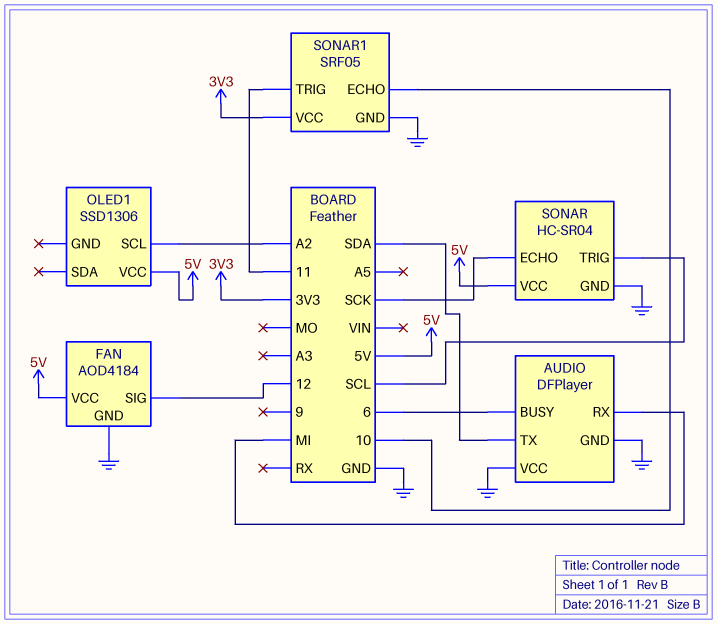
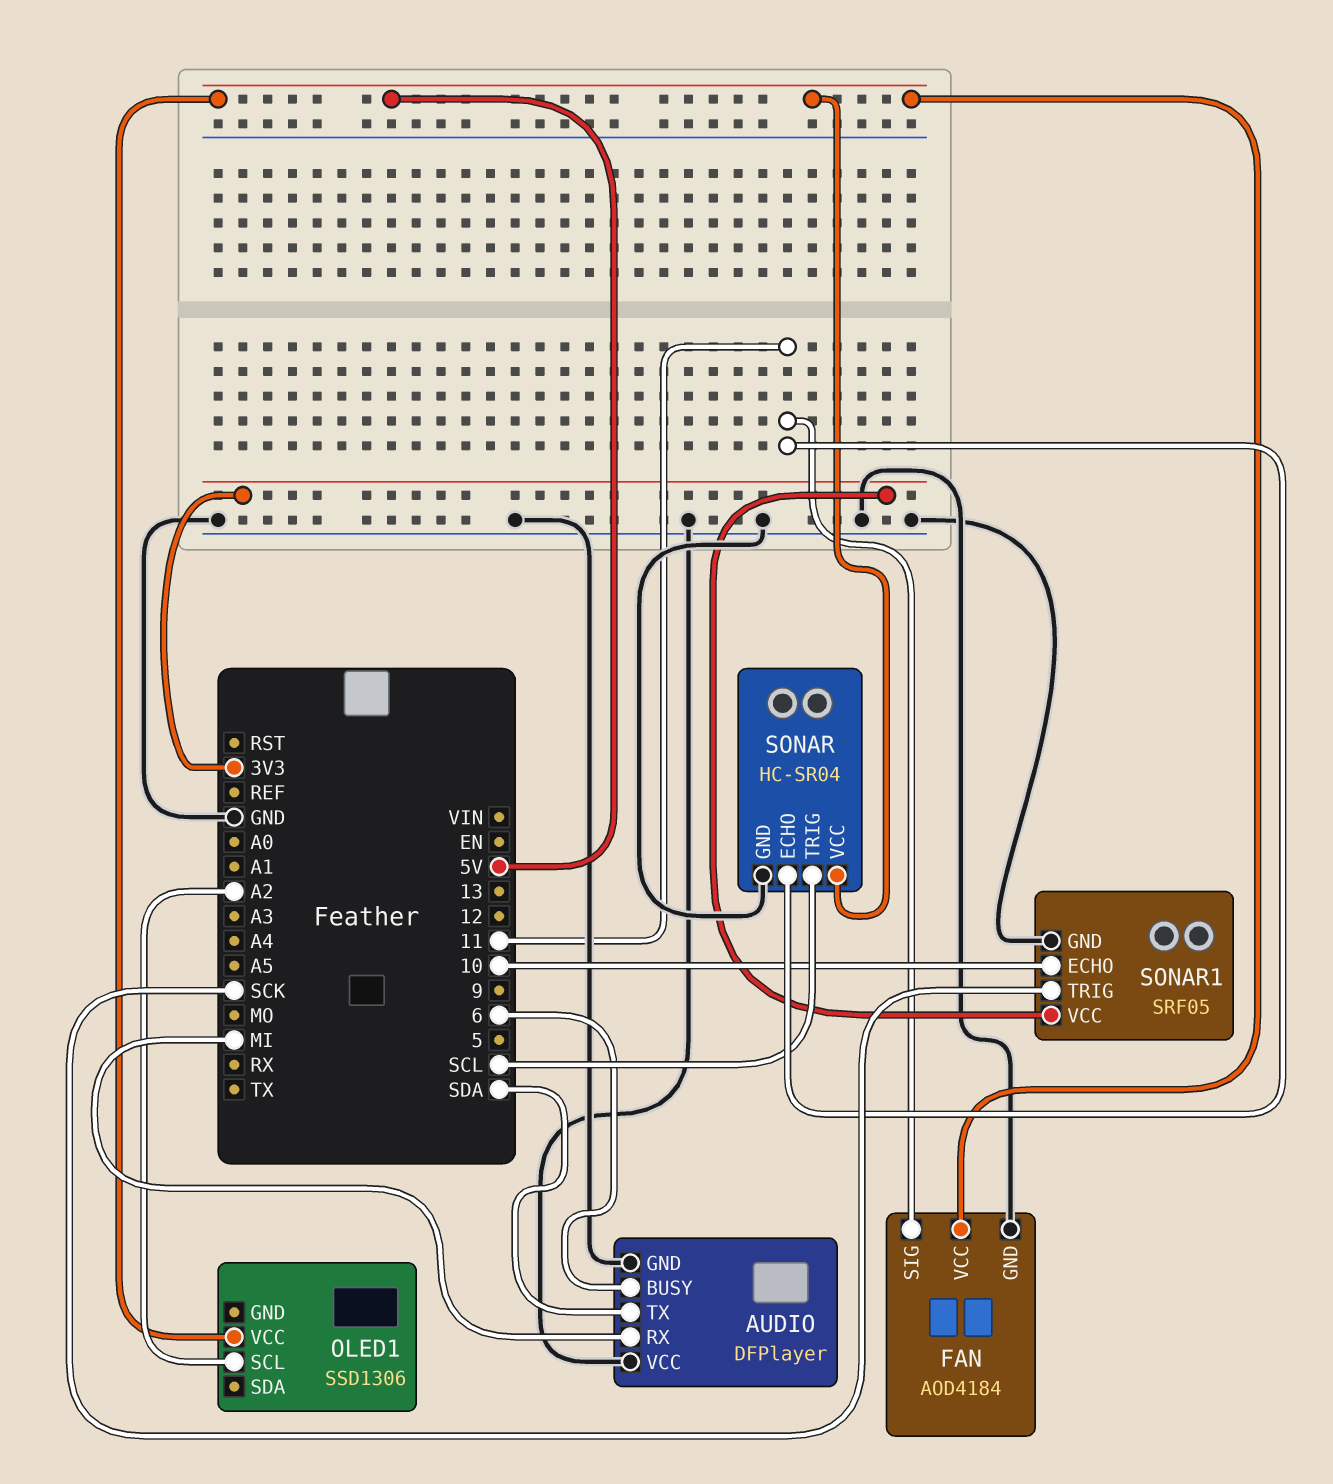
FAN pin SIG: 12 -> 11
SONAR pin ECHO: SCK -> 11
SONAR1 pin TRIG: 11 -> SCK

